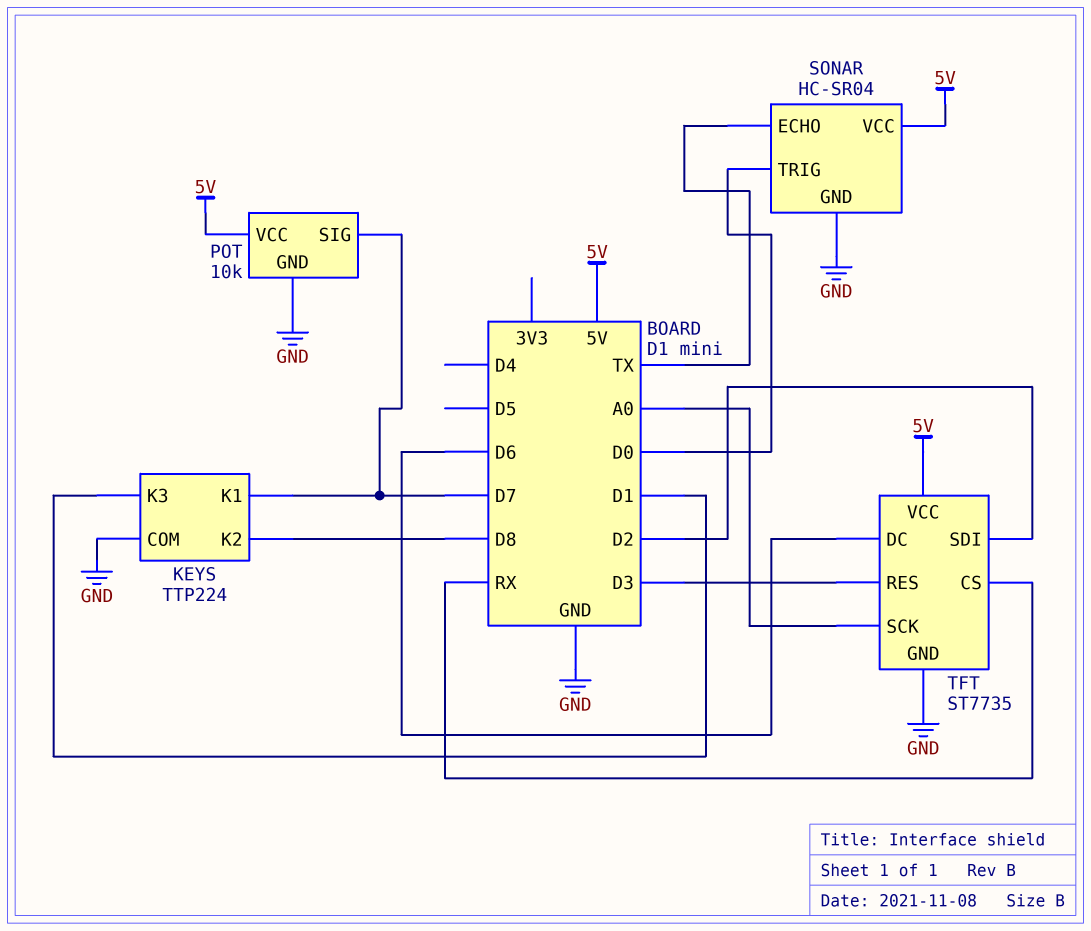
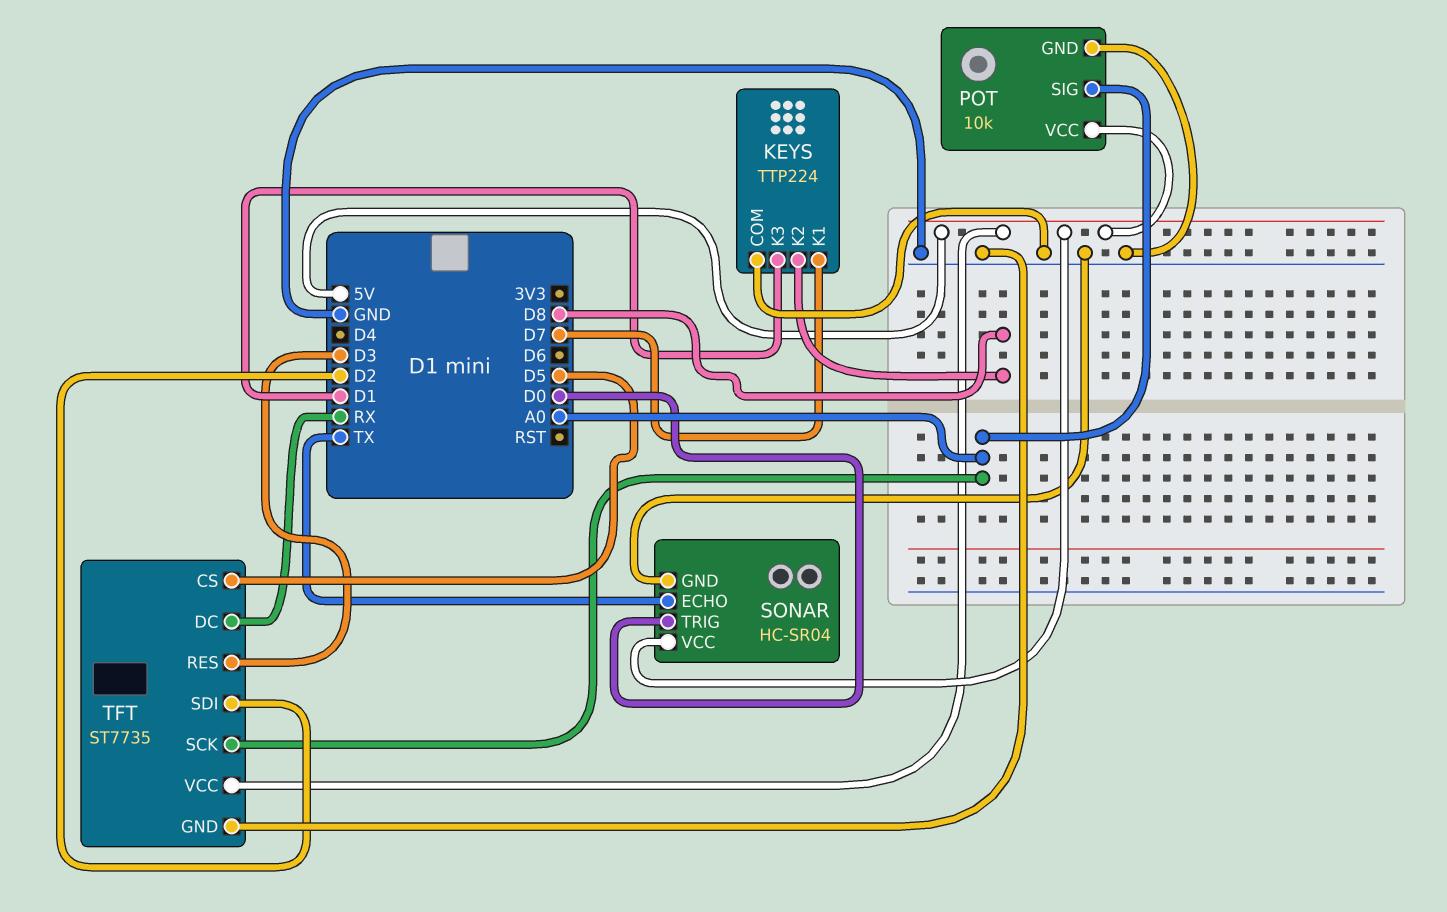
POT pin SIG: D7 -> A0
TFT pin CS: RX -> D5
TFT pin DC: D6 -> RX

